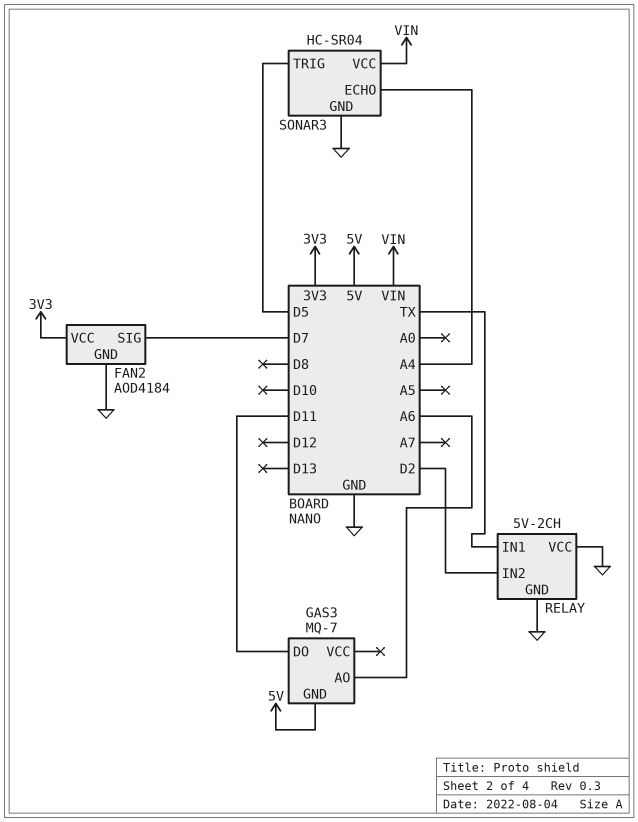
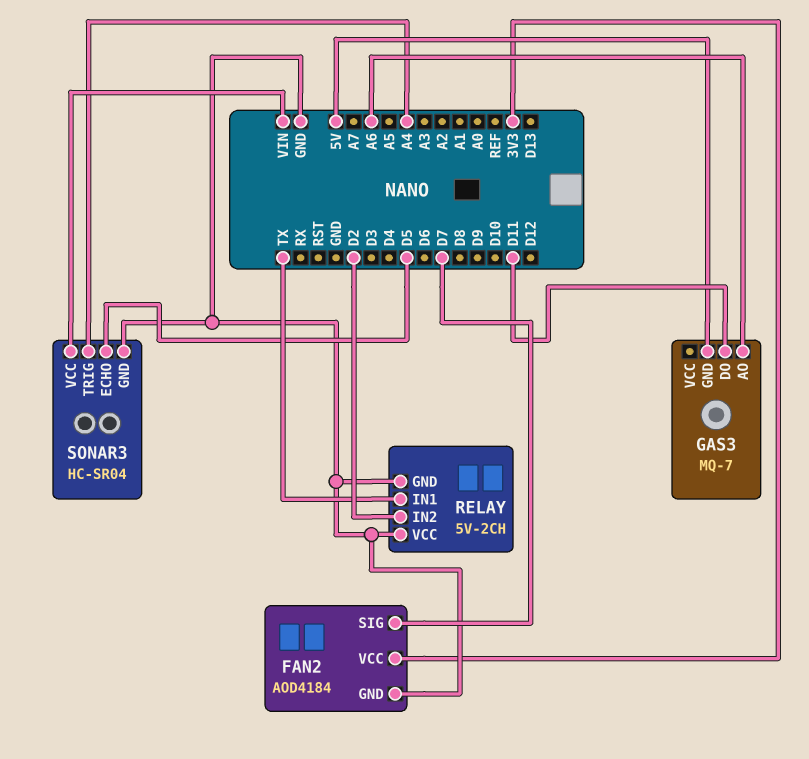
SONAR3 pin ECHO: A4 -> D5
SONAR3 pin TRIG: D5 -> A4

